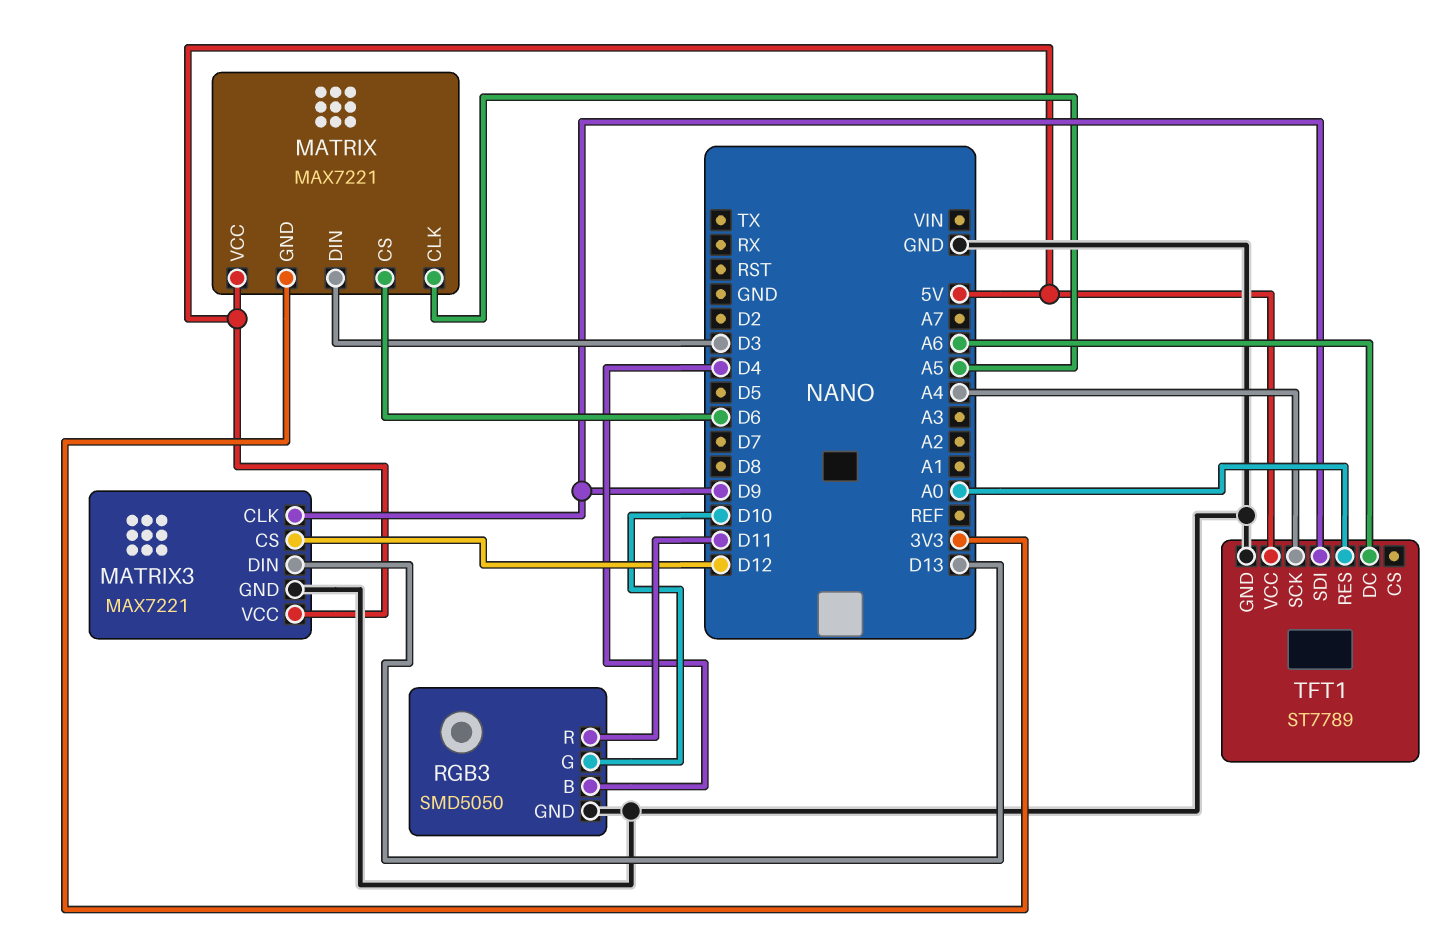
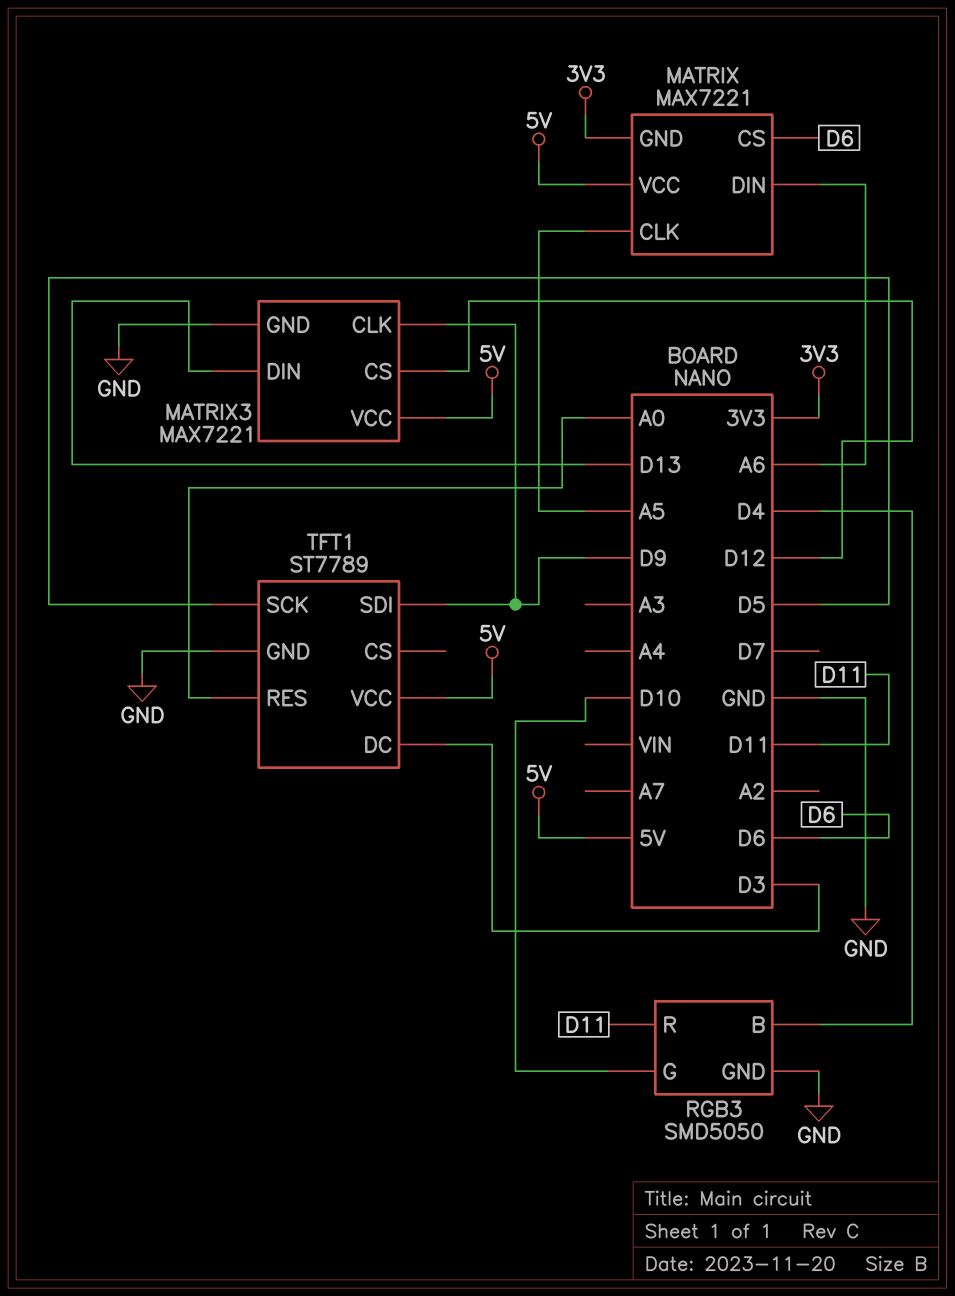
MATRIX pin DIN: D3 -> A6
TFT1 pin DC: A6 -> D3
TFT1 pin SCK: A4 -> D5

